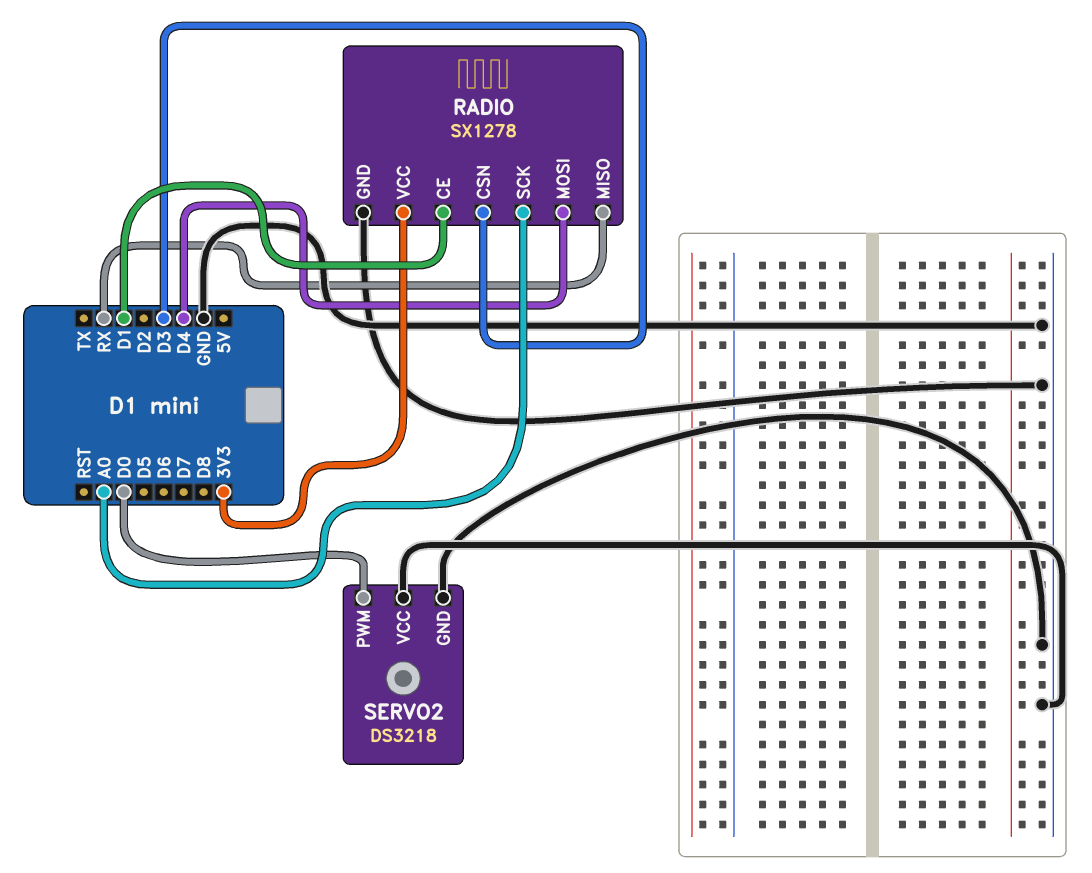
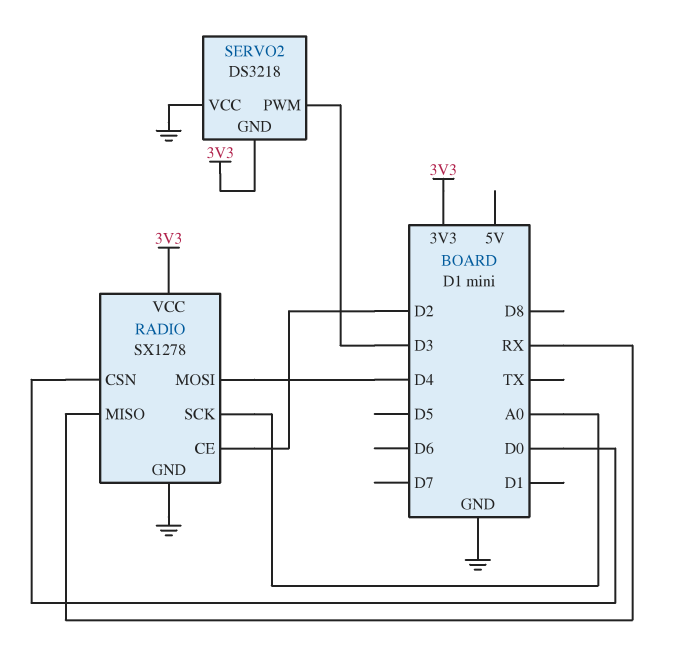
RADIO pin CE: D1 -> D2
RADIO pin CSN: D3 -> D0
SERVO2 pin GND: GND -> 3V3
SERVO2 pin PWM: D0 -> D3

